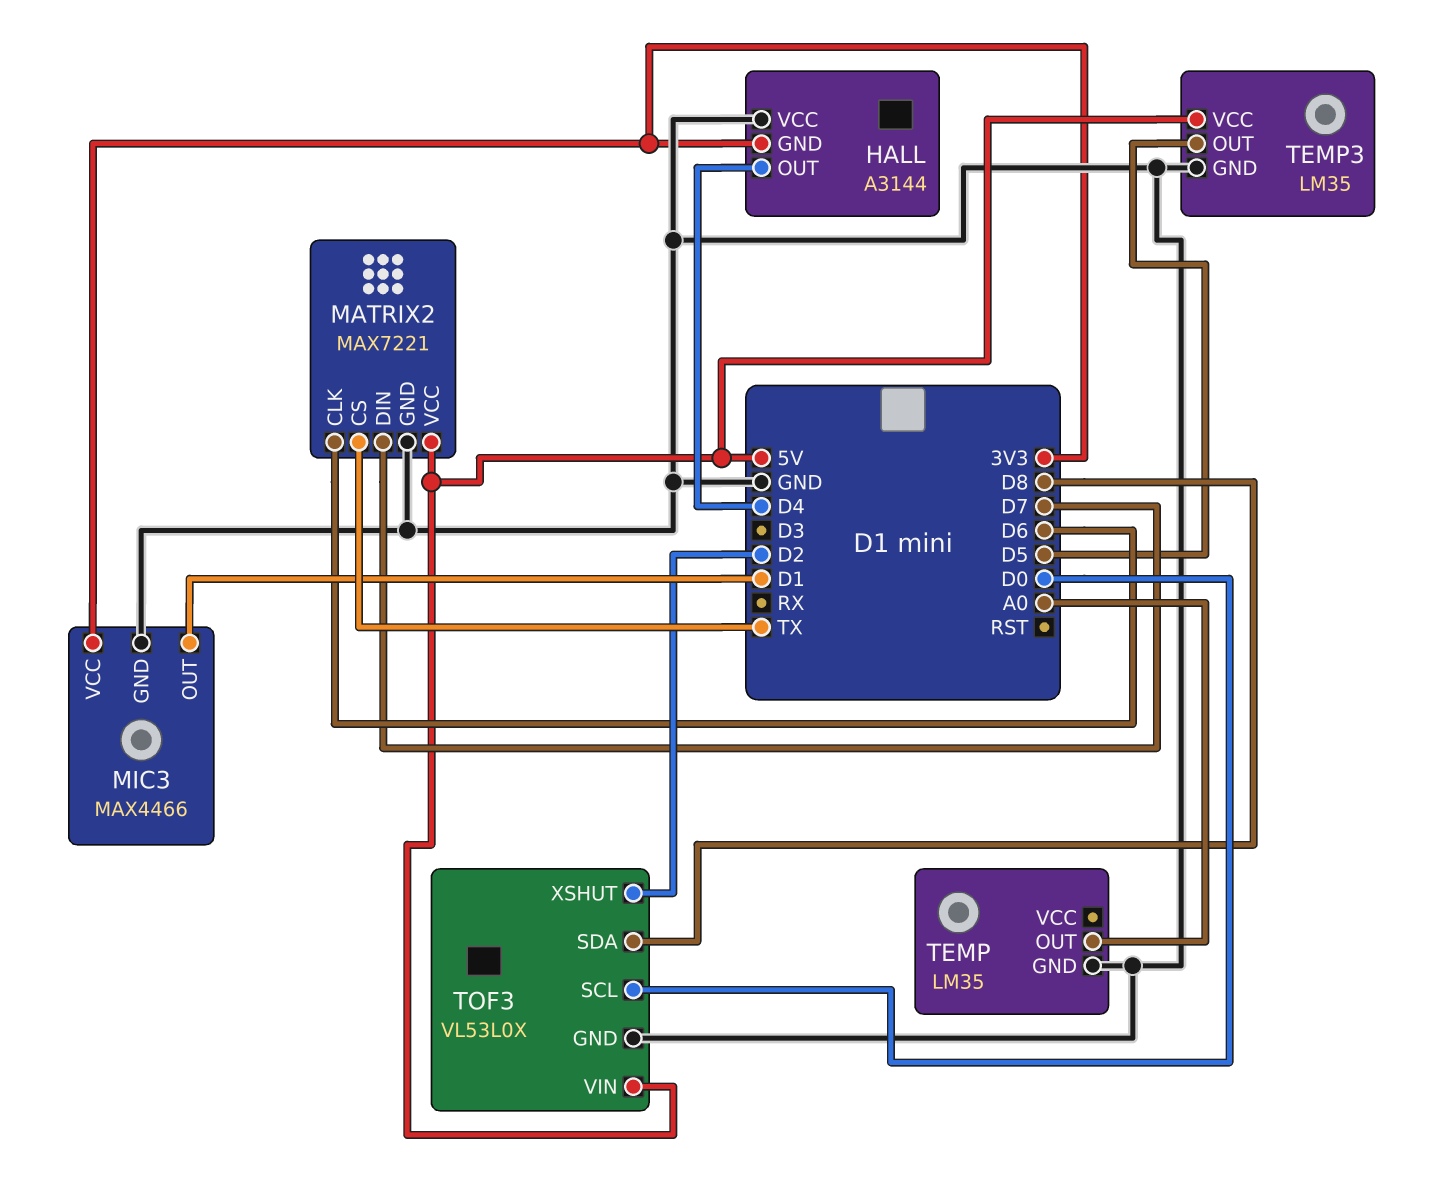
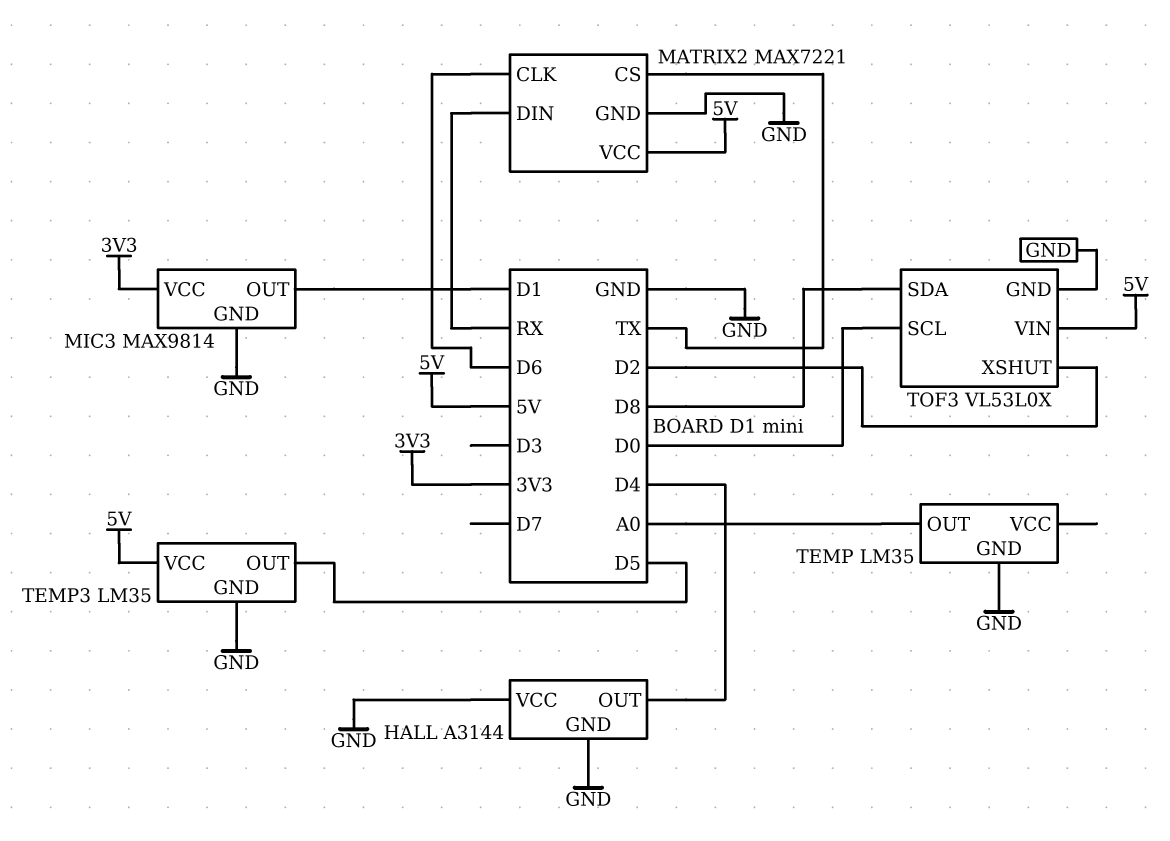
HALL pin GND: 3V3 -> GND
MATRIX2 pin DIN: D7 -> RX
MIC3: MAX4466 -> MAX9814

